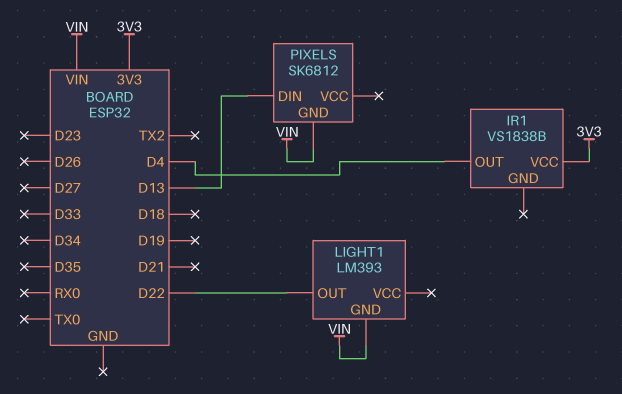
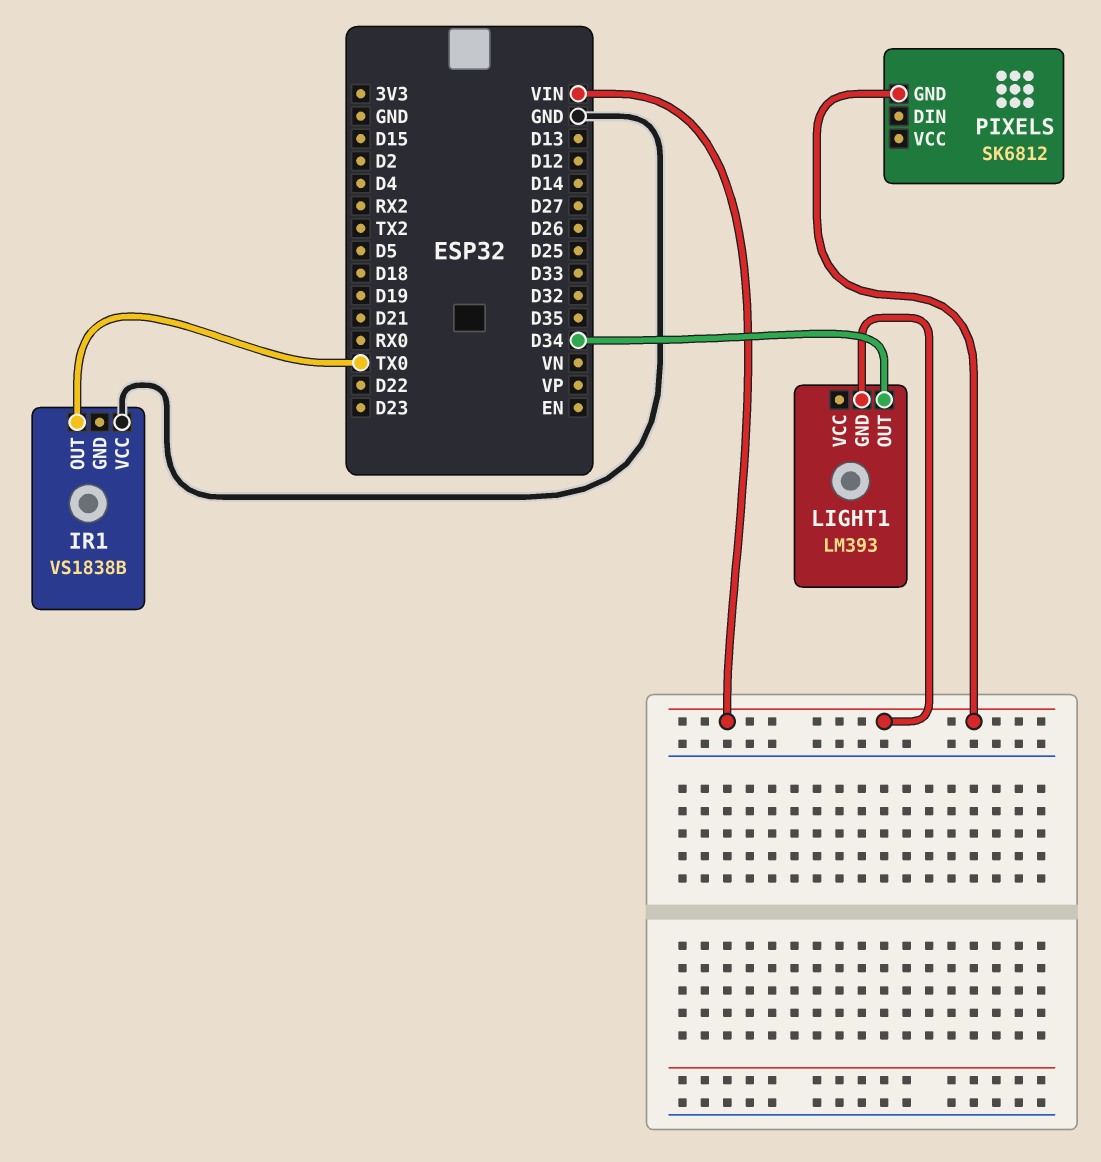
IR1 pin OUT: D4 -> TX0
IR1 pin VCC: 3V3 -> GND
LIGHT1 pin OUT: D22 -> D34
PIXELS pin DIN: D13 -> none

